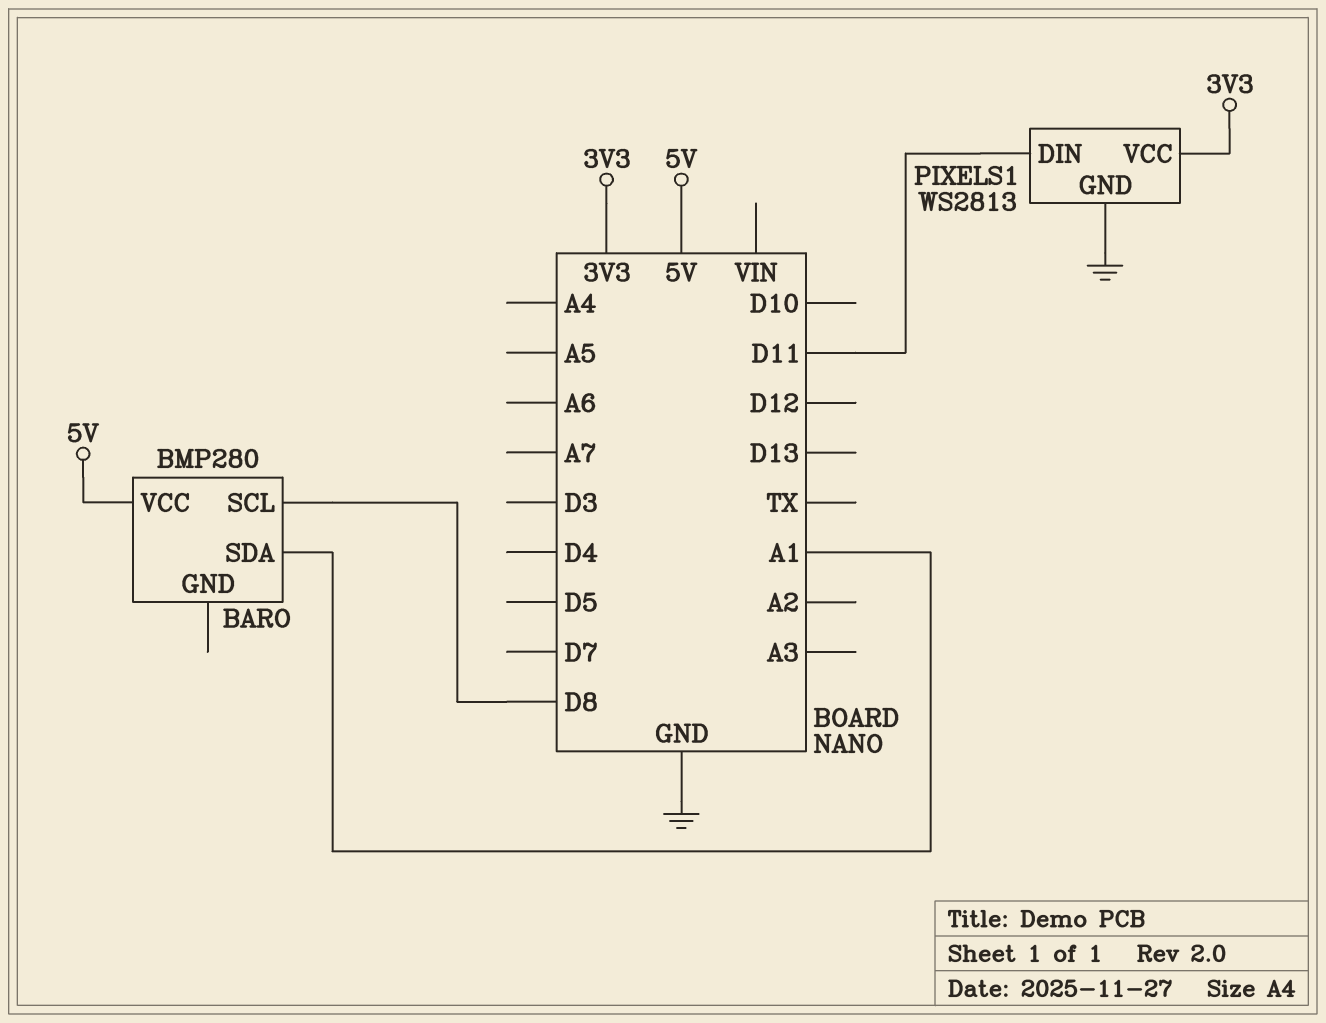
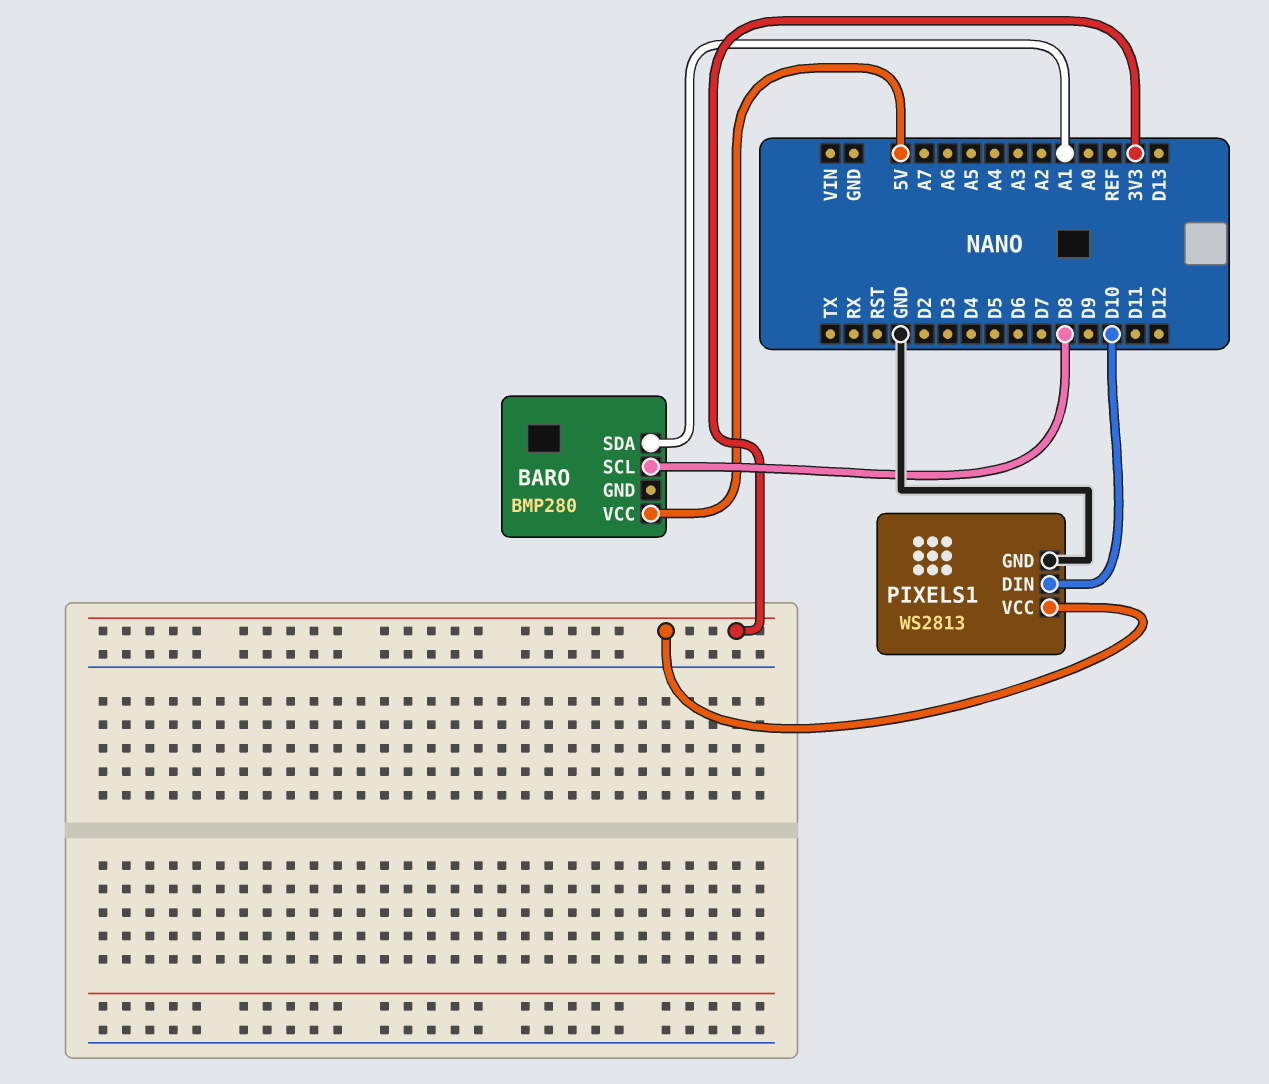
PIXELS1 pin DIN: D11 -> D10

